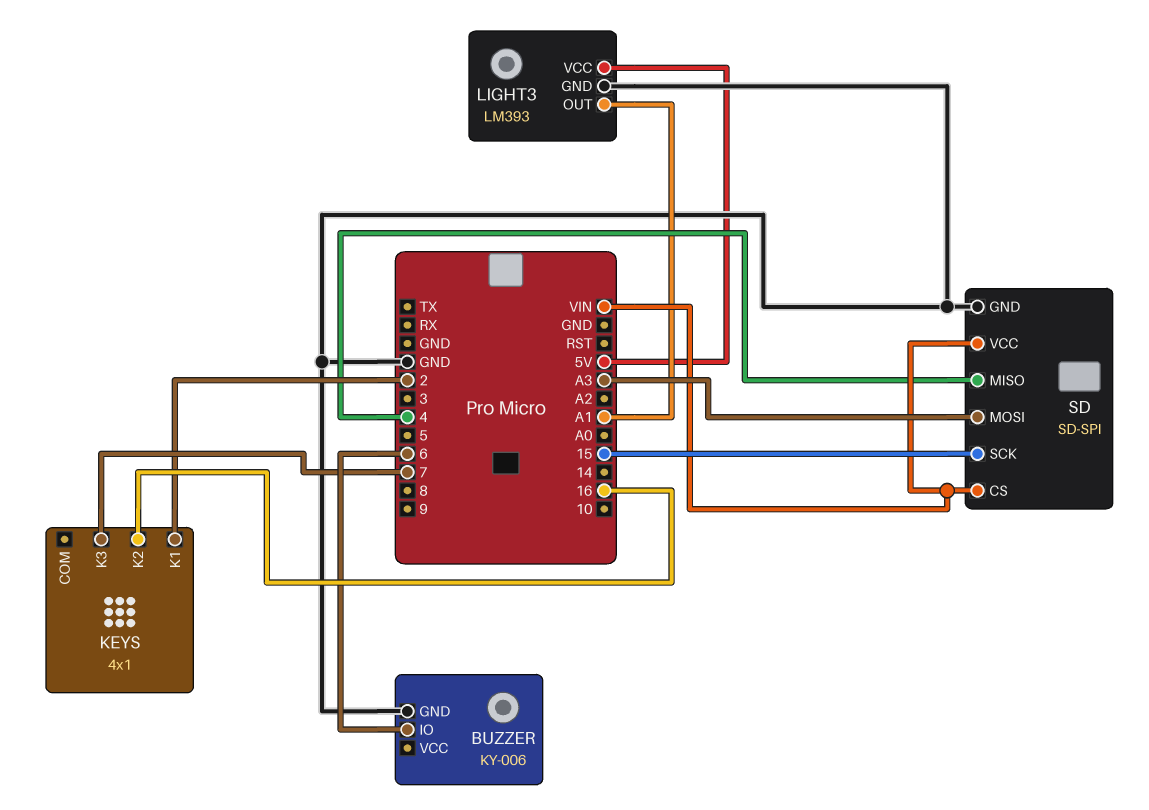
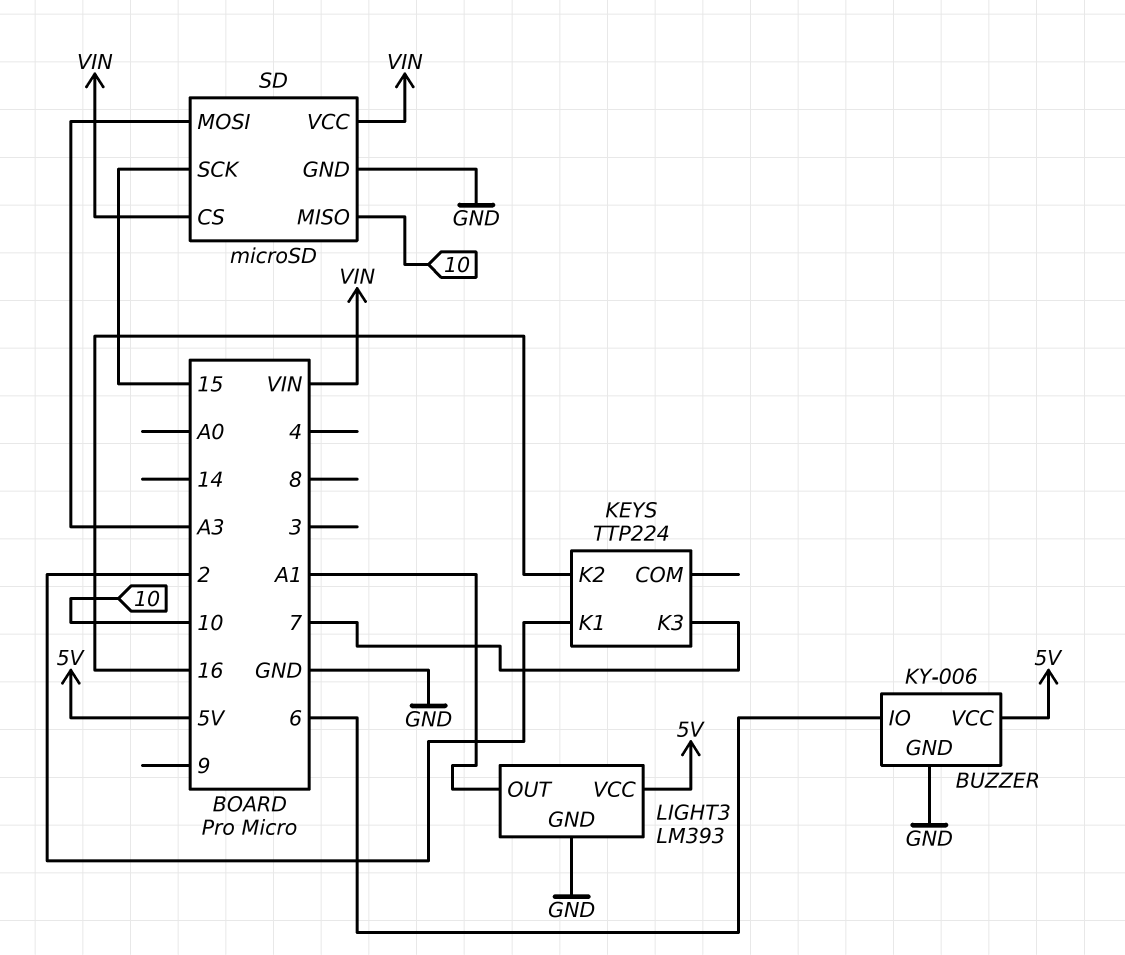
BUZZER pin VCC: none -> 5V
KEYS: 4x1 -> TTP224
SD: SD-SPI -> microSD
SD pin MISO: 4 -> 10

